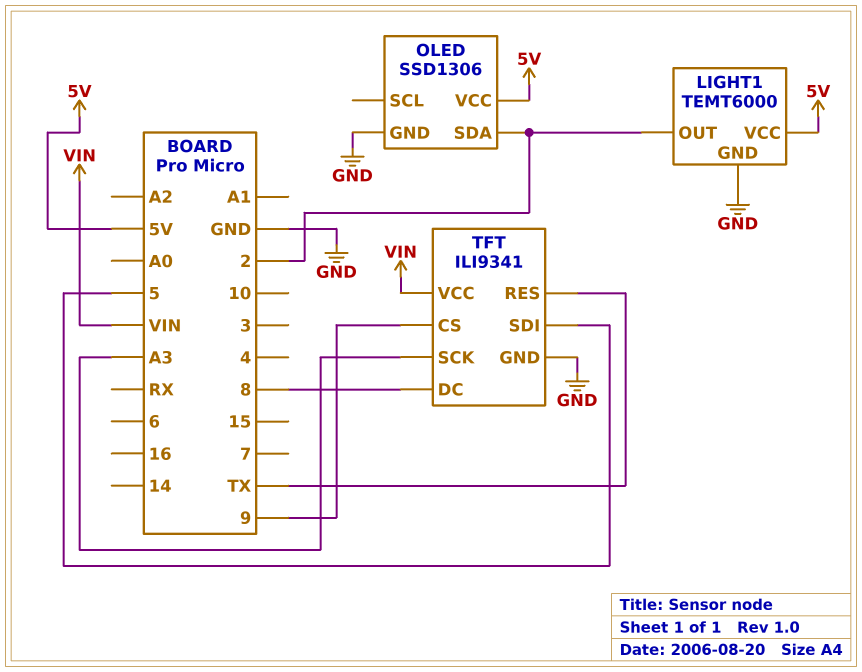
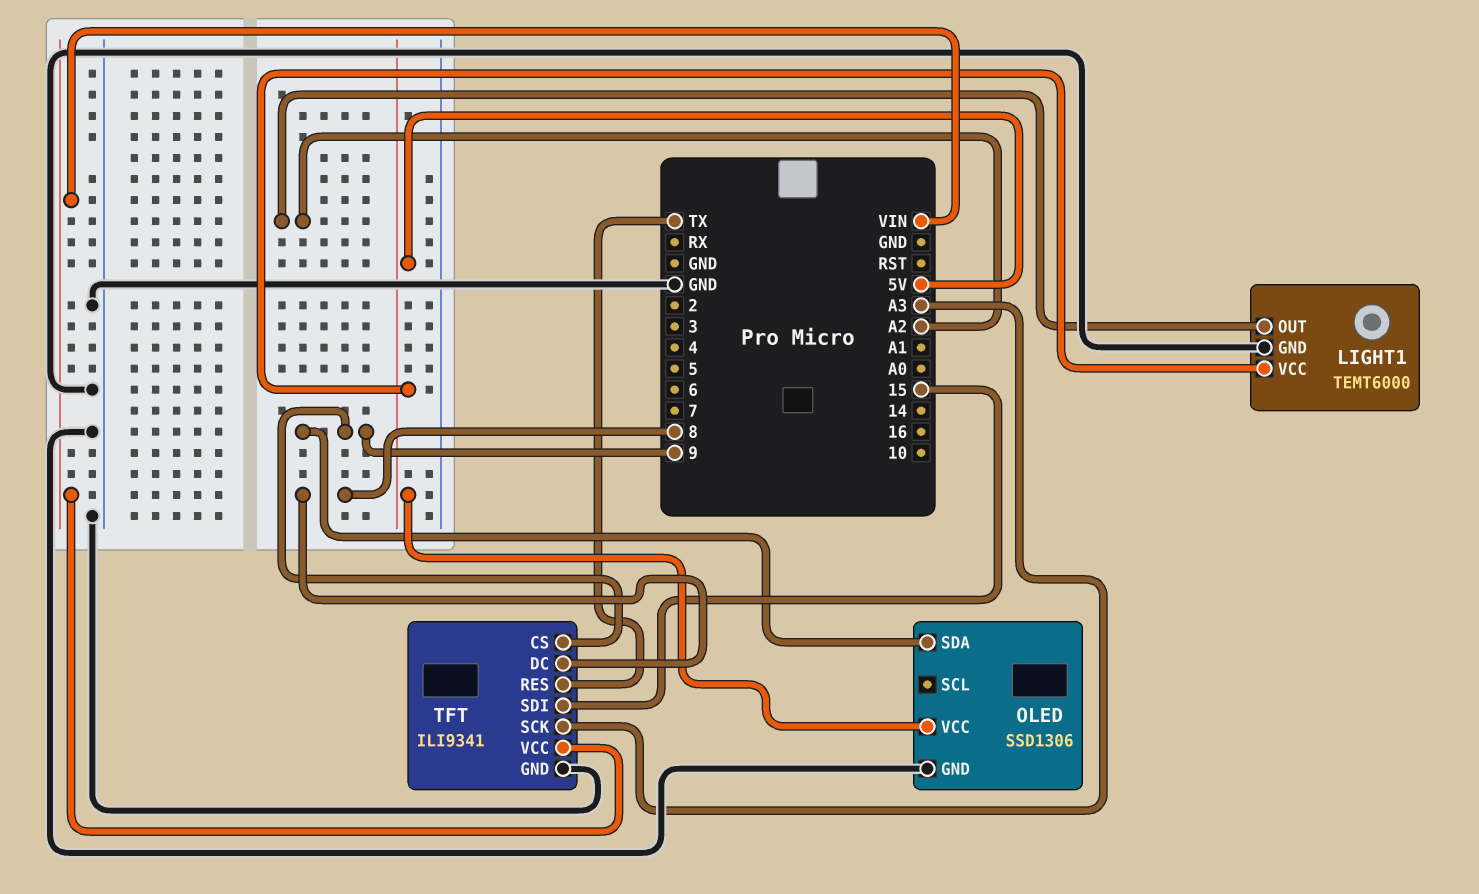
LIGHT1 pin OUT: 2 -> A2
OLED pin SDA: 2 -> 9
TFT pin SDI: 5 -> 15

